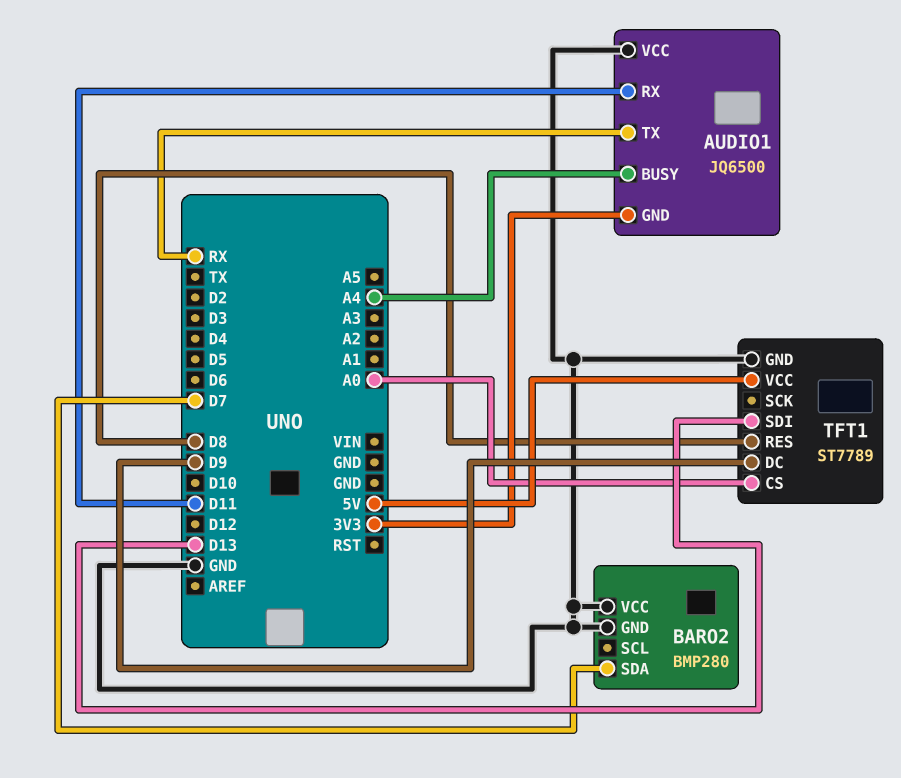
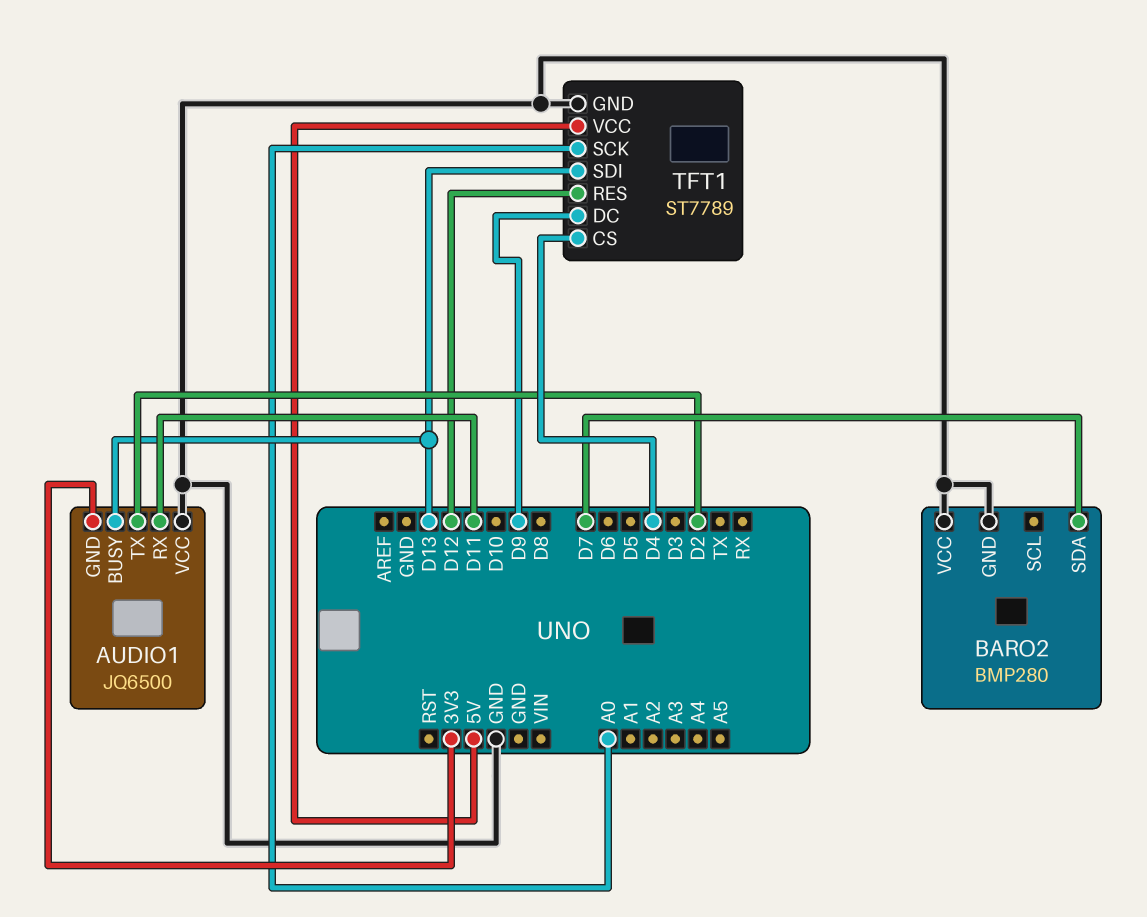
AUDIO1 pin BUSY: A4 -> D13
AUDIO1 pin TX: RX -> D2
TFT1 pin CS: A0 -> D4
TFT1 pin RES: D8 -> D12
TFT1 pin SCK: none -> A0

